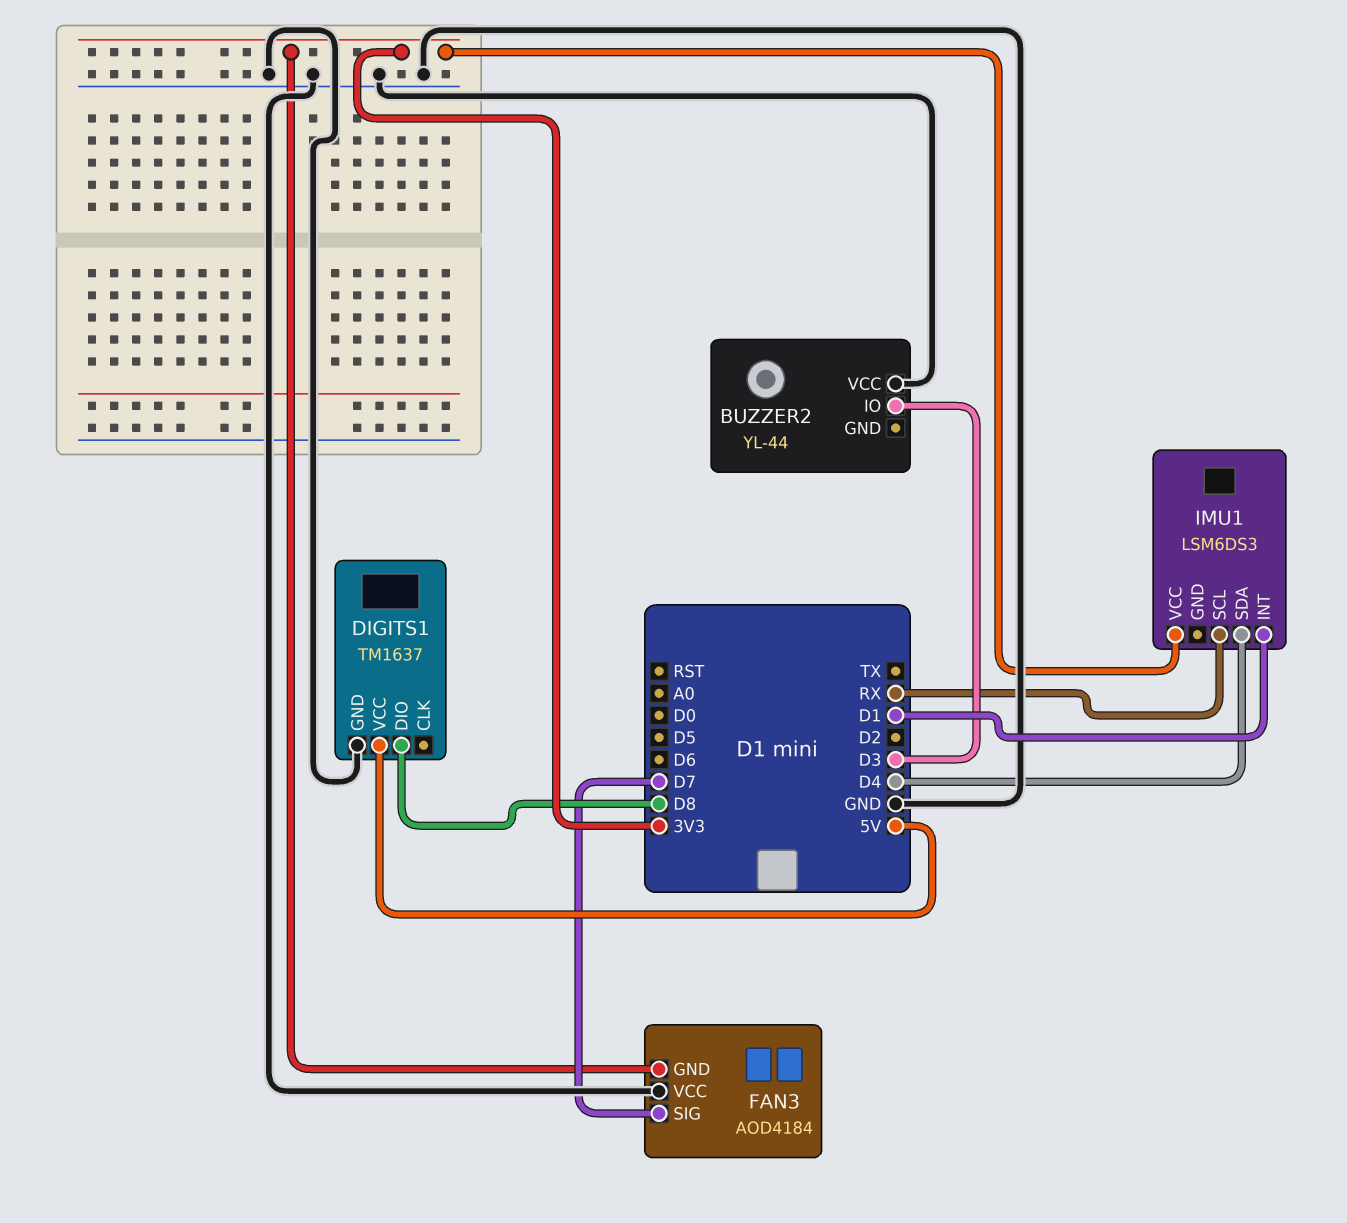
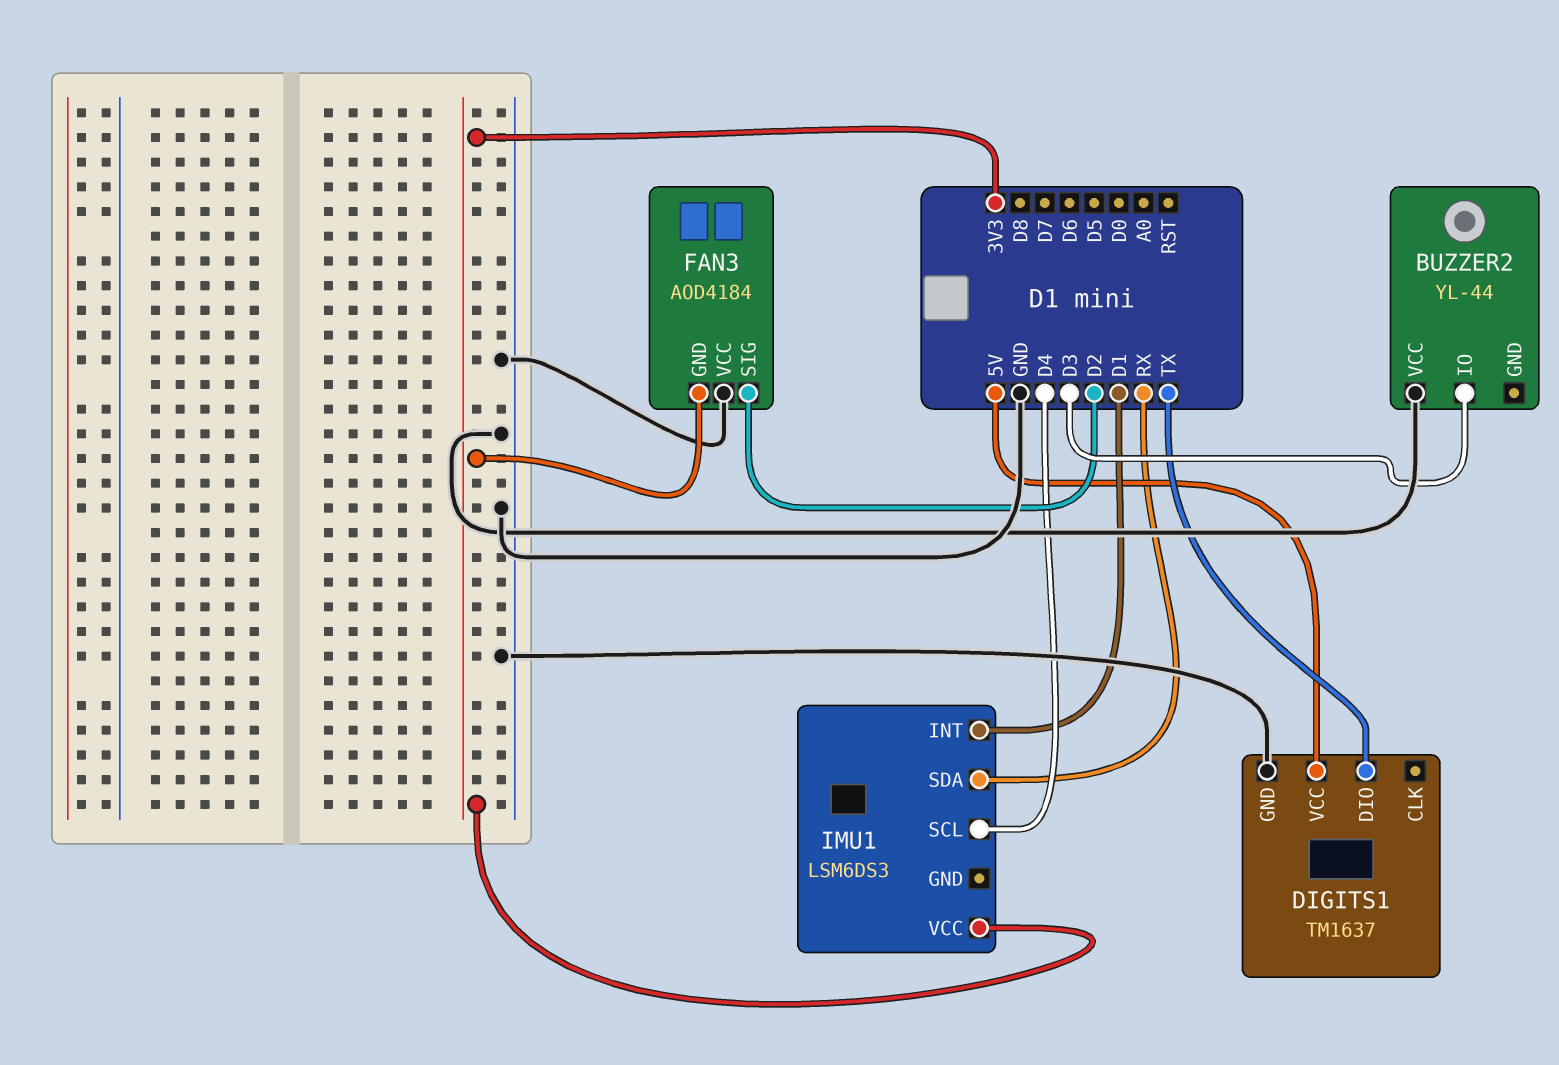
DIGITS1 pin DIO: D8 -> TX
FAN3 pin SIG: D7 -> D2
IMU1 pin SCL: RX -> D4
IMU1 pin SDA: D4 -> RX

